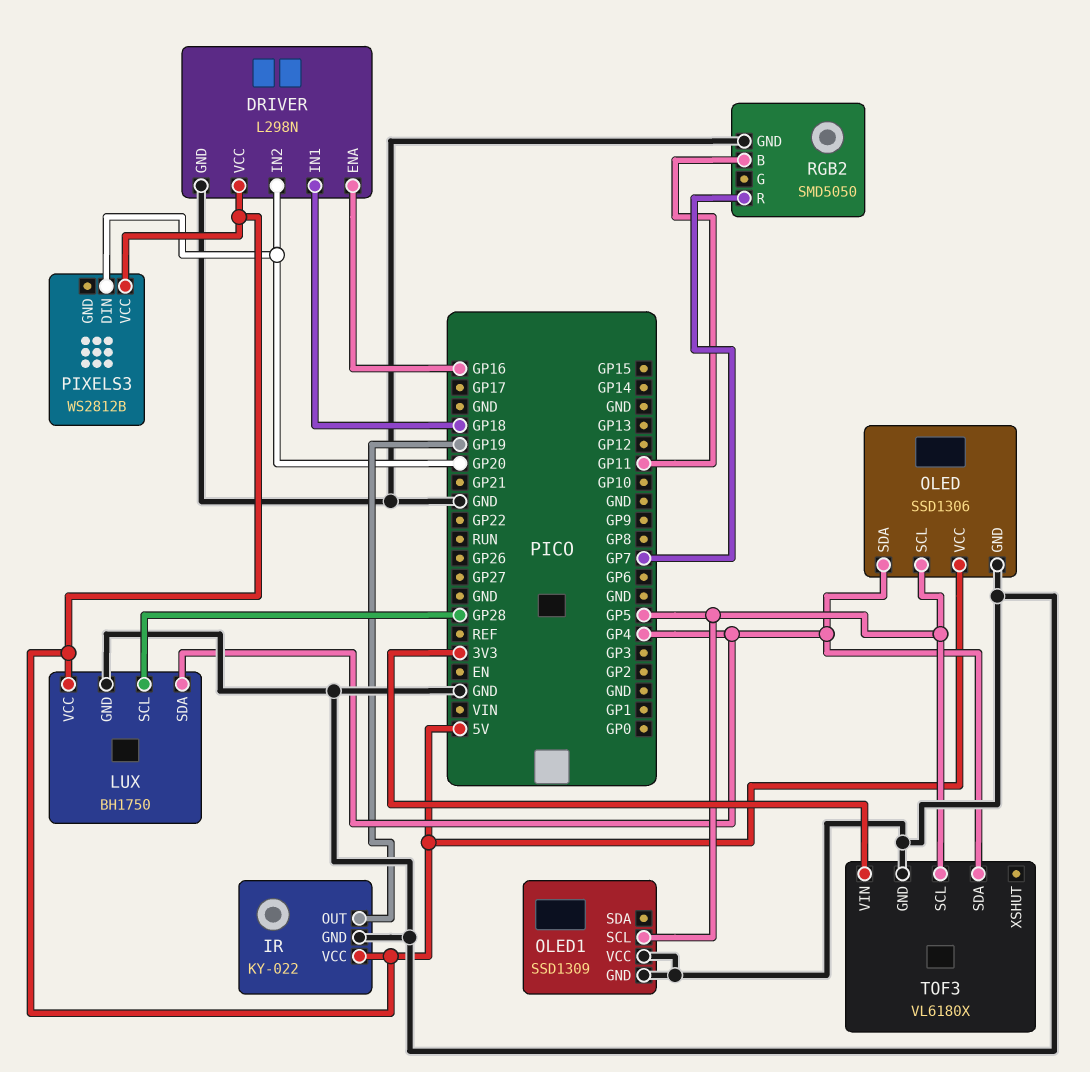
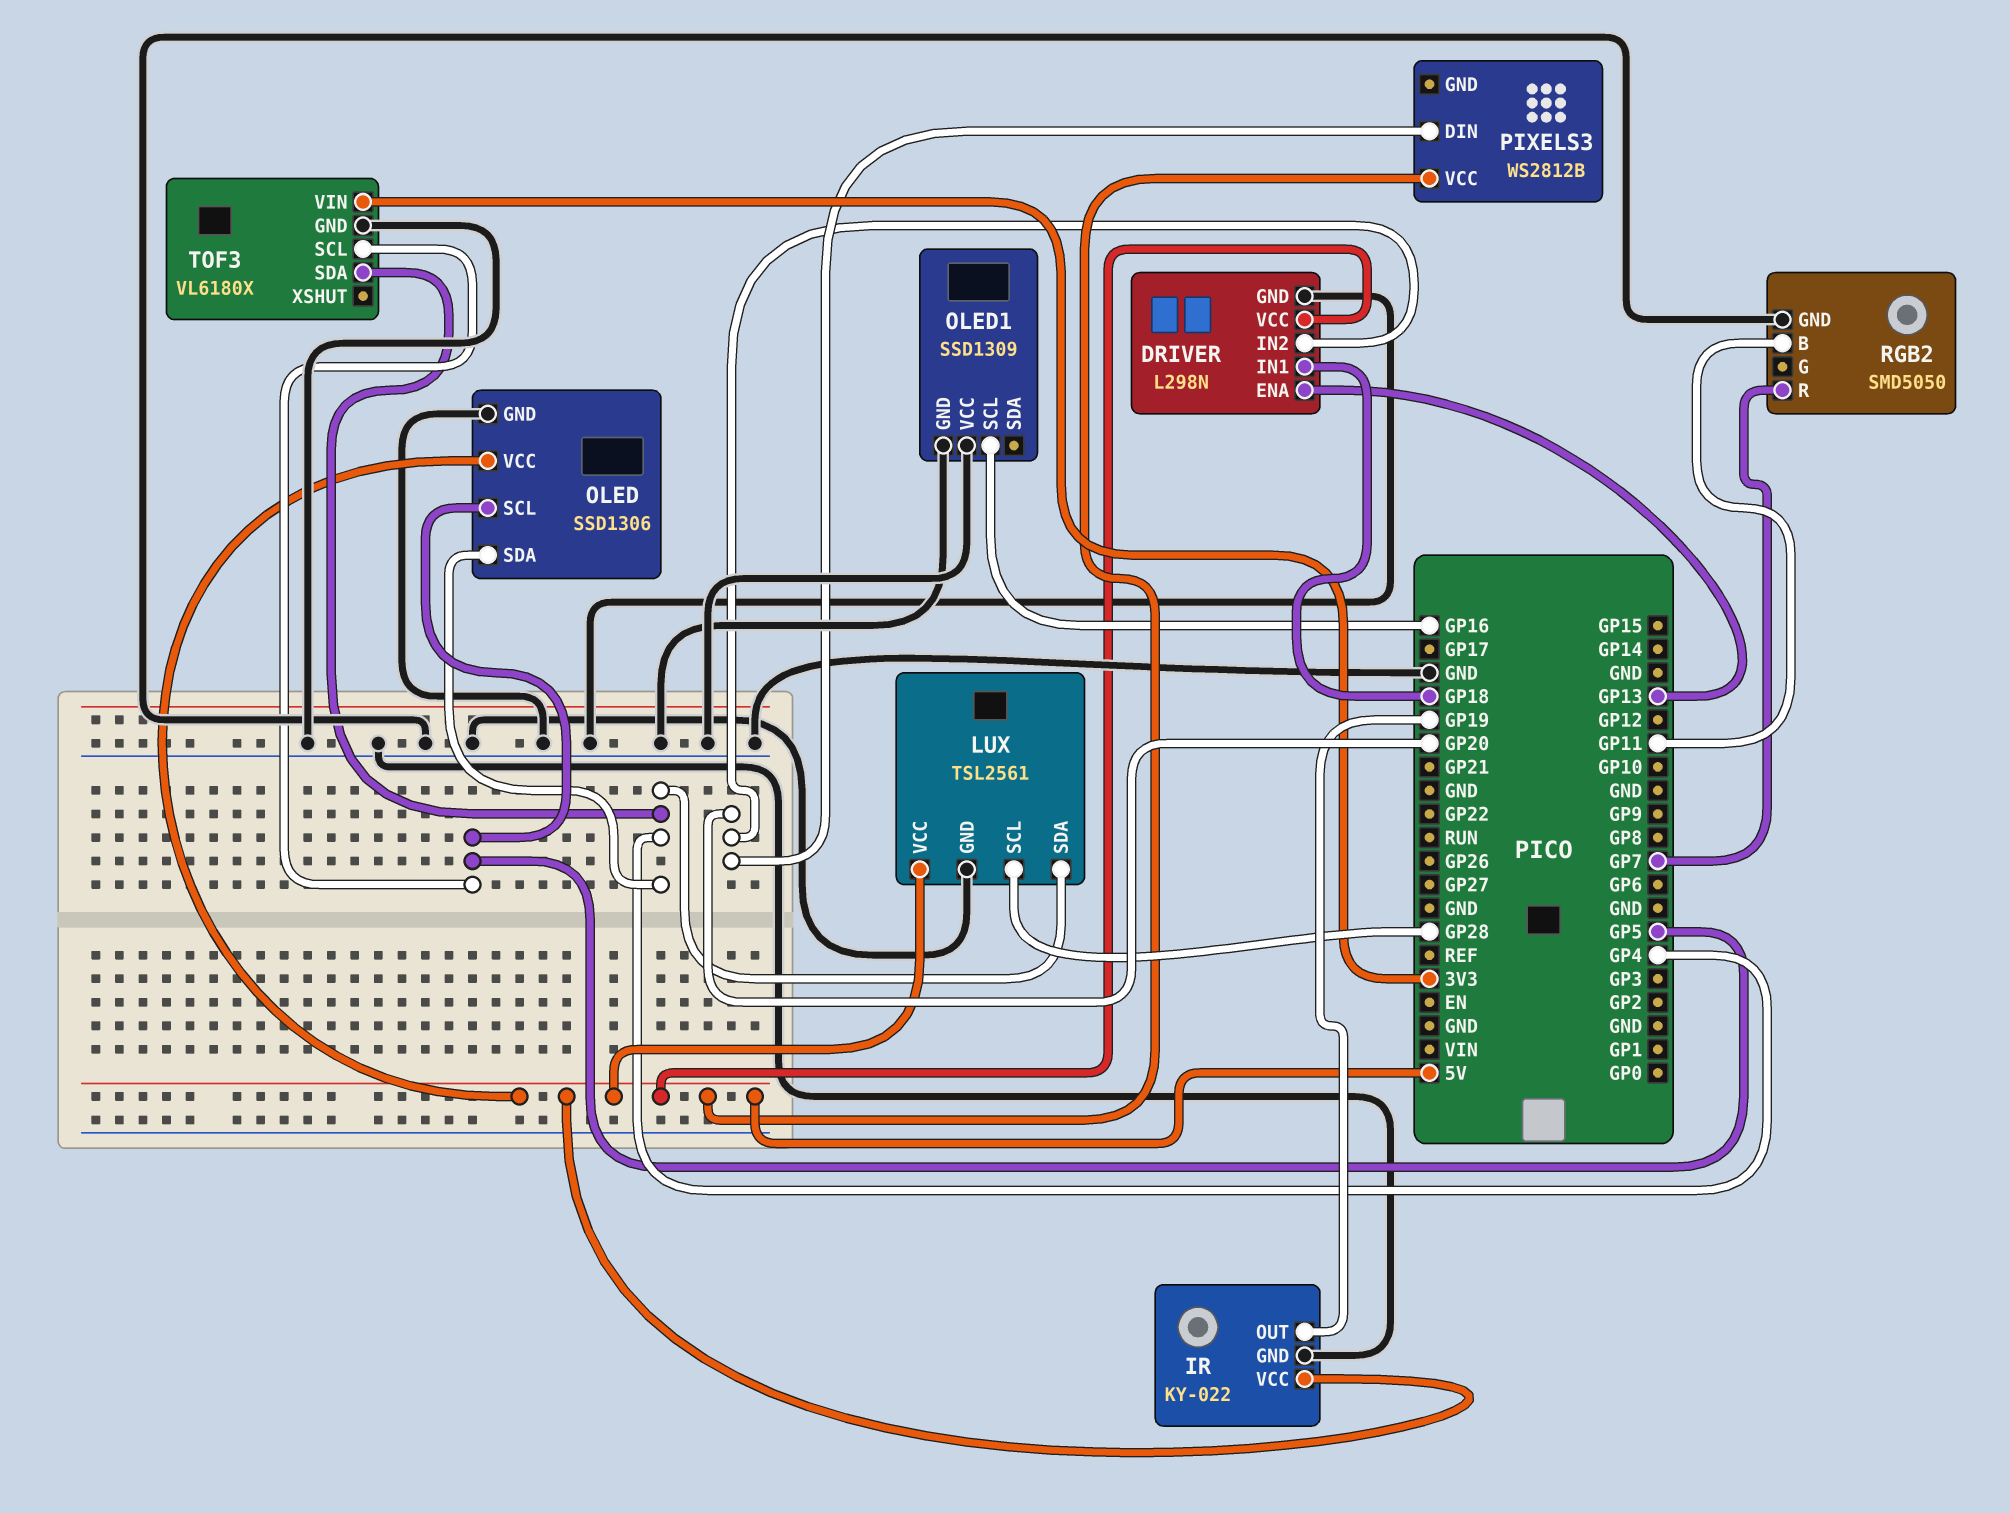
DRIVER pin ENA: GP16 -> GP13
LUX: BH1750 -> TSL2561
OLED1 pin SCL: GP5 -> GP16

